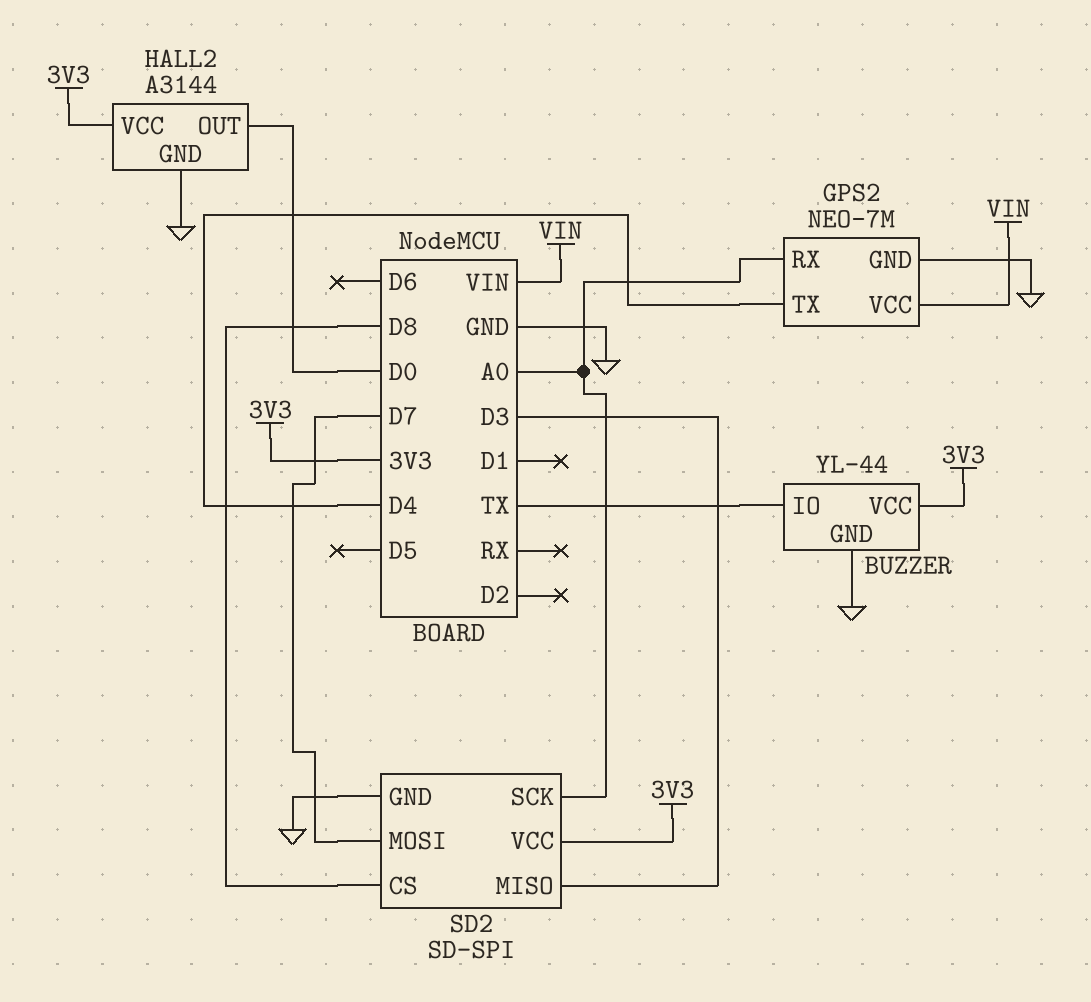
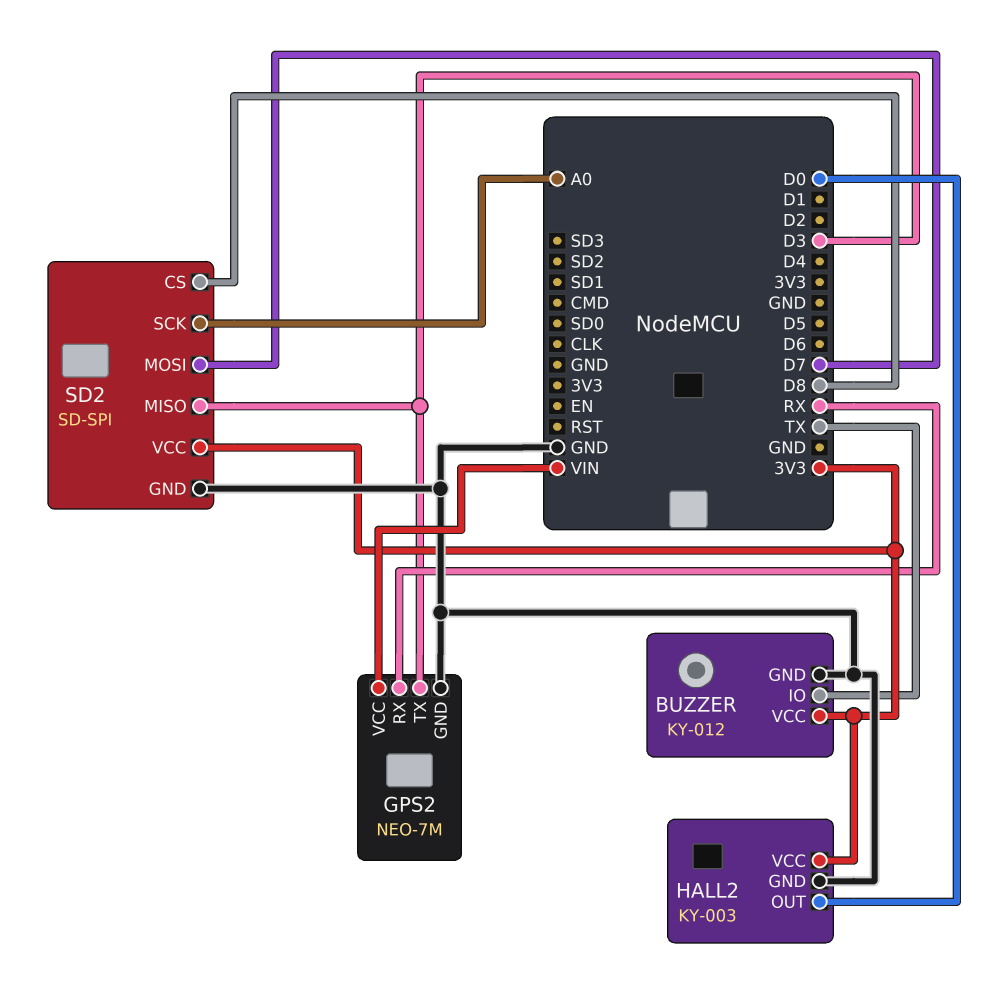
BUZZER: YL-44 -> KY-012
GPS2 pin RX: A0 -> RX
GPS2 pin TX: D4 -> D3
HALL2: A3144 -> KY-003

